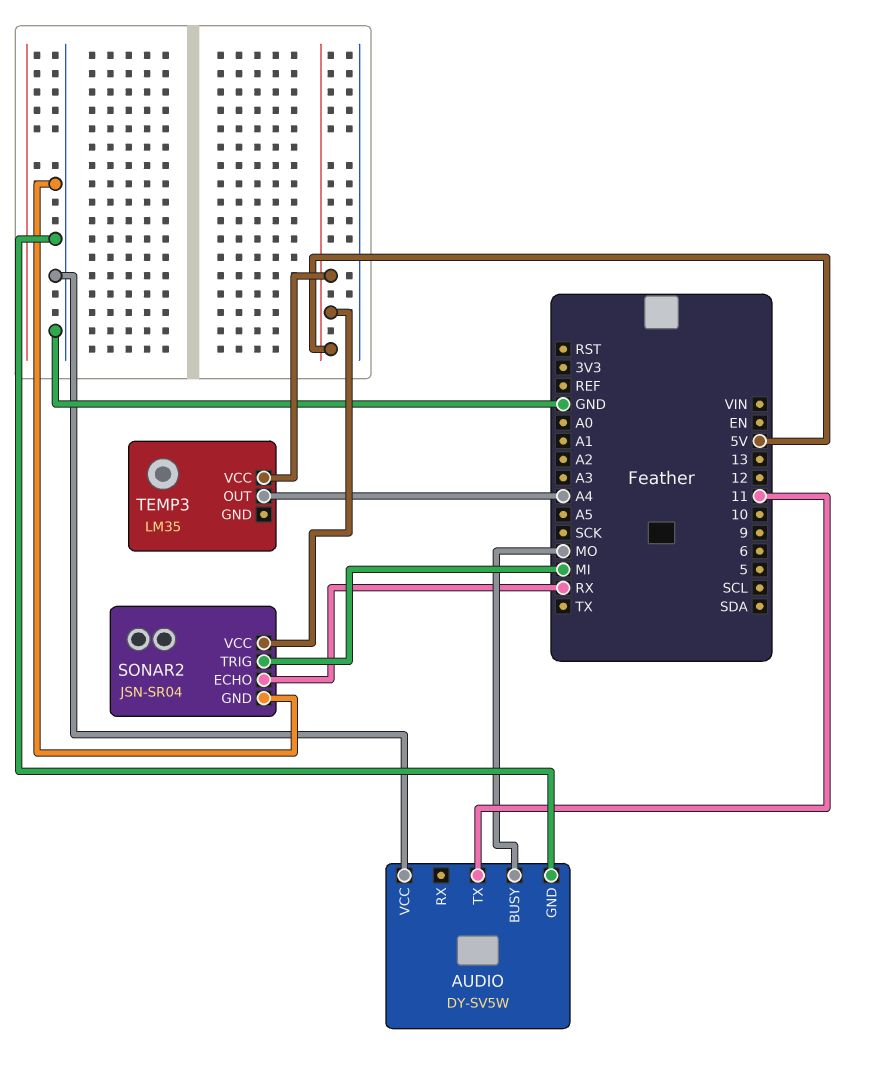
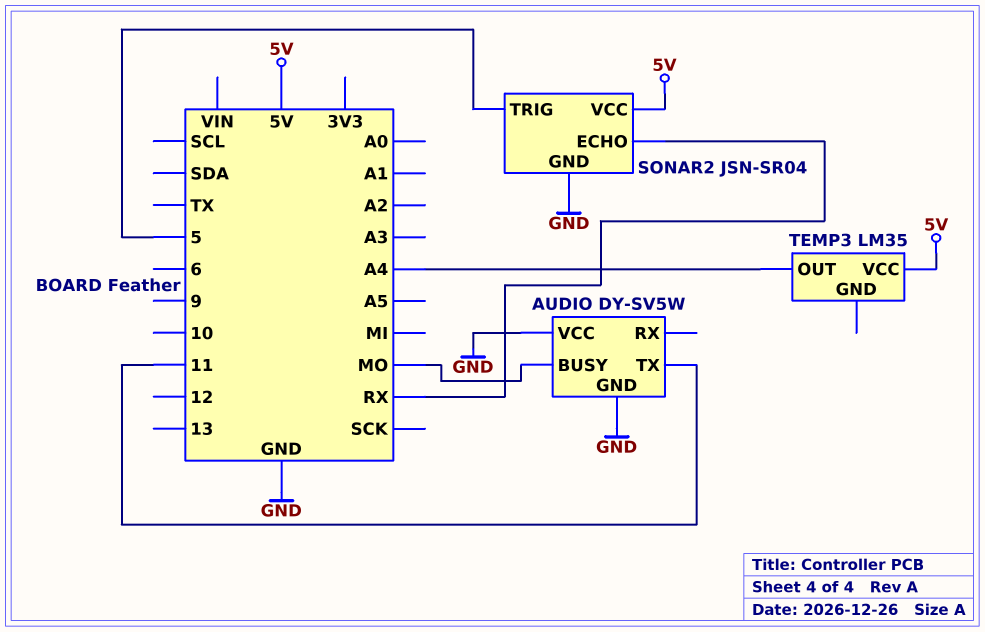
SONAR2 pin TRIG: MI -> 5

